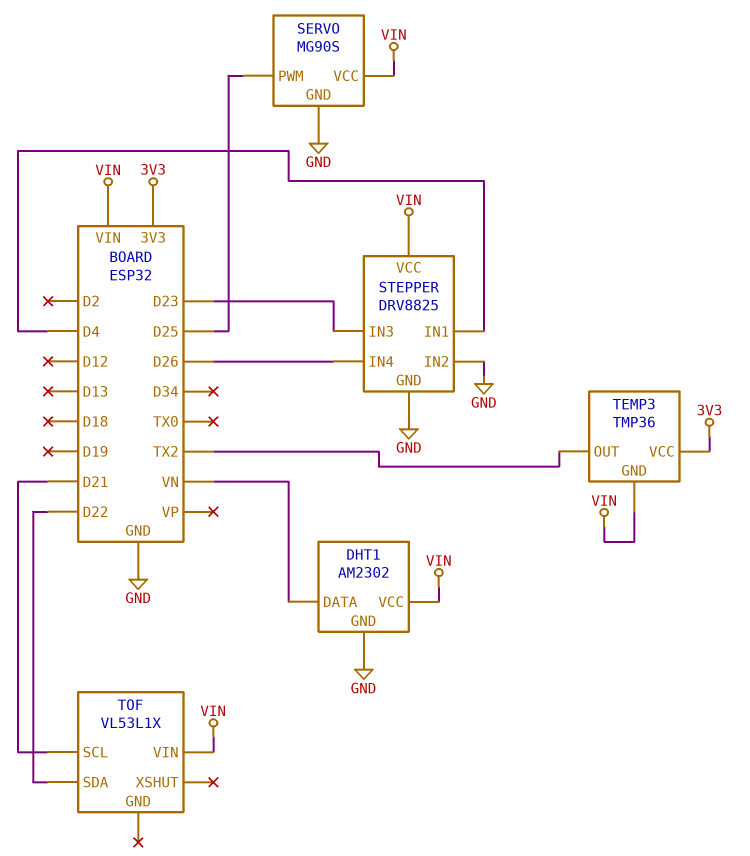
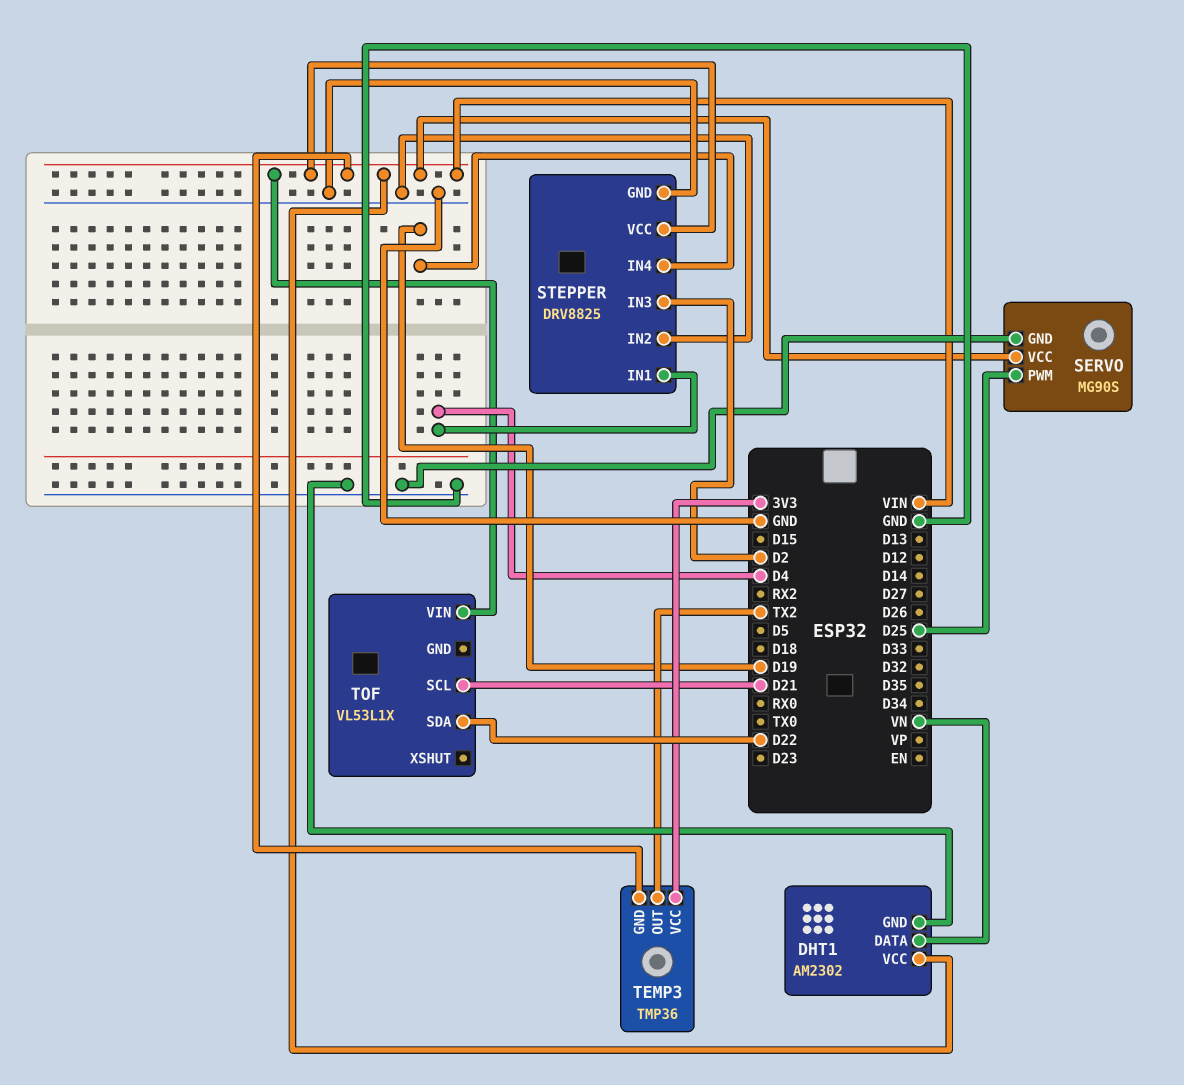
STEPPER pin IN3: D23 -> D2
STEPPER pin IN4: D26 -> D19

